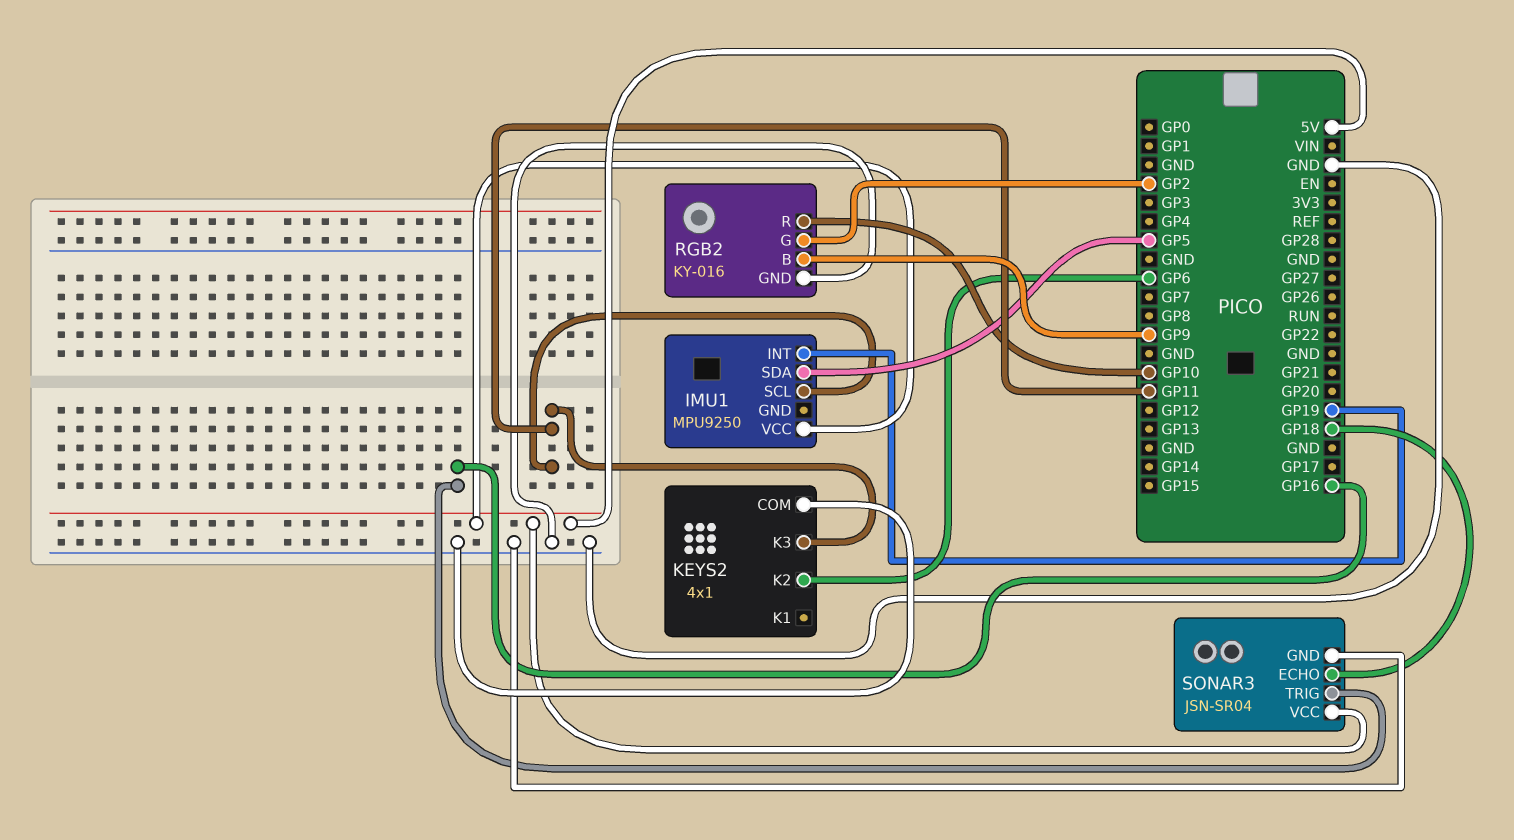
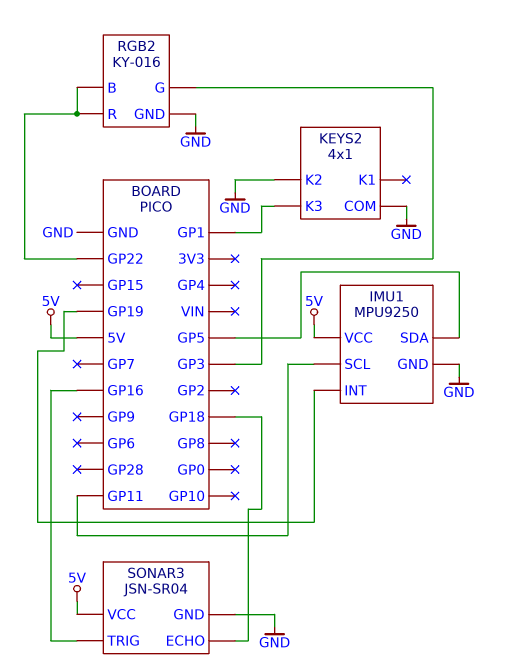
IMU1 pin GND: none -> GND
KEYS2 pin K2: GP6 -> GND
KEYS2 pin K3: GP11 -> GP1
RGB2 pin B: GP9 -> GP22
RGB2 pin G: GP2 -> GP3
RGB2 pin R: GP10 -> GP22

